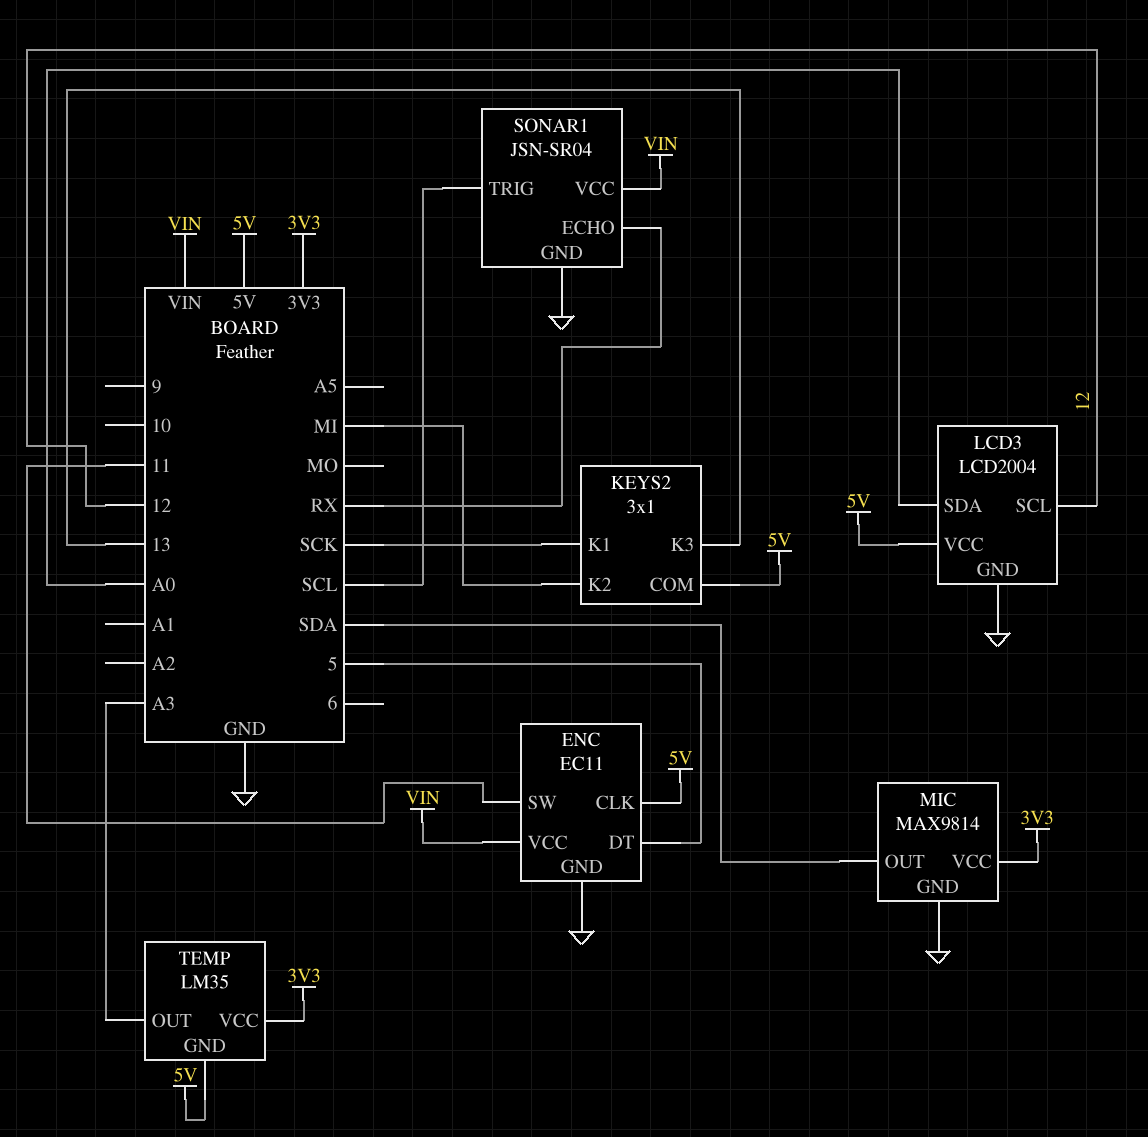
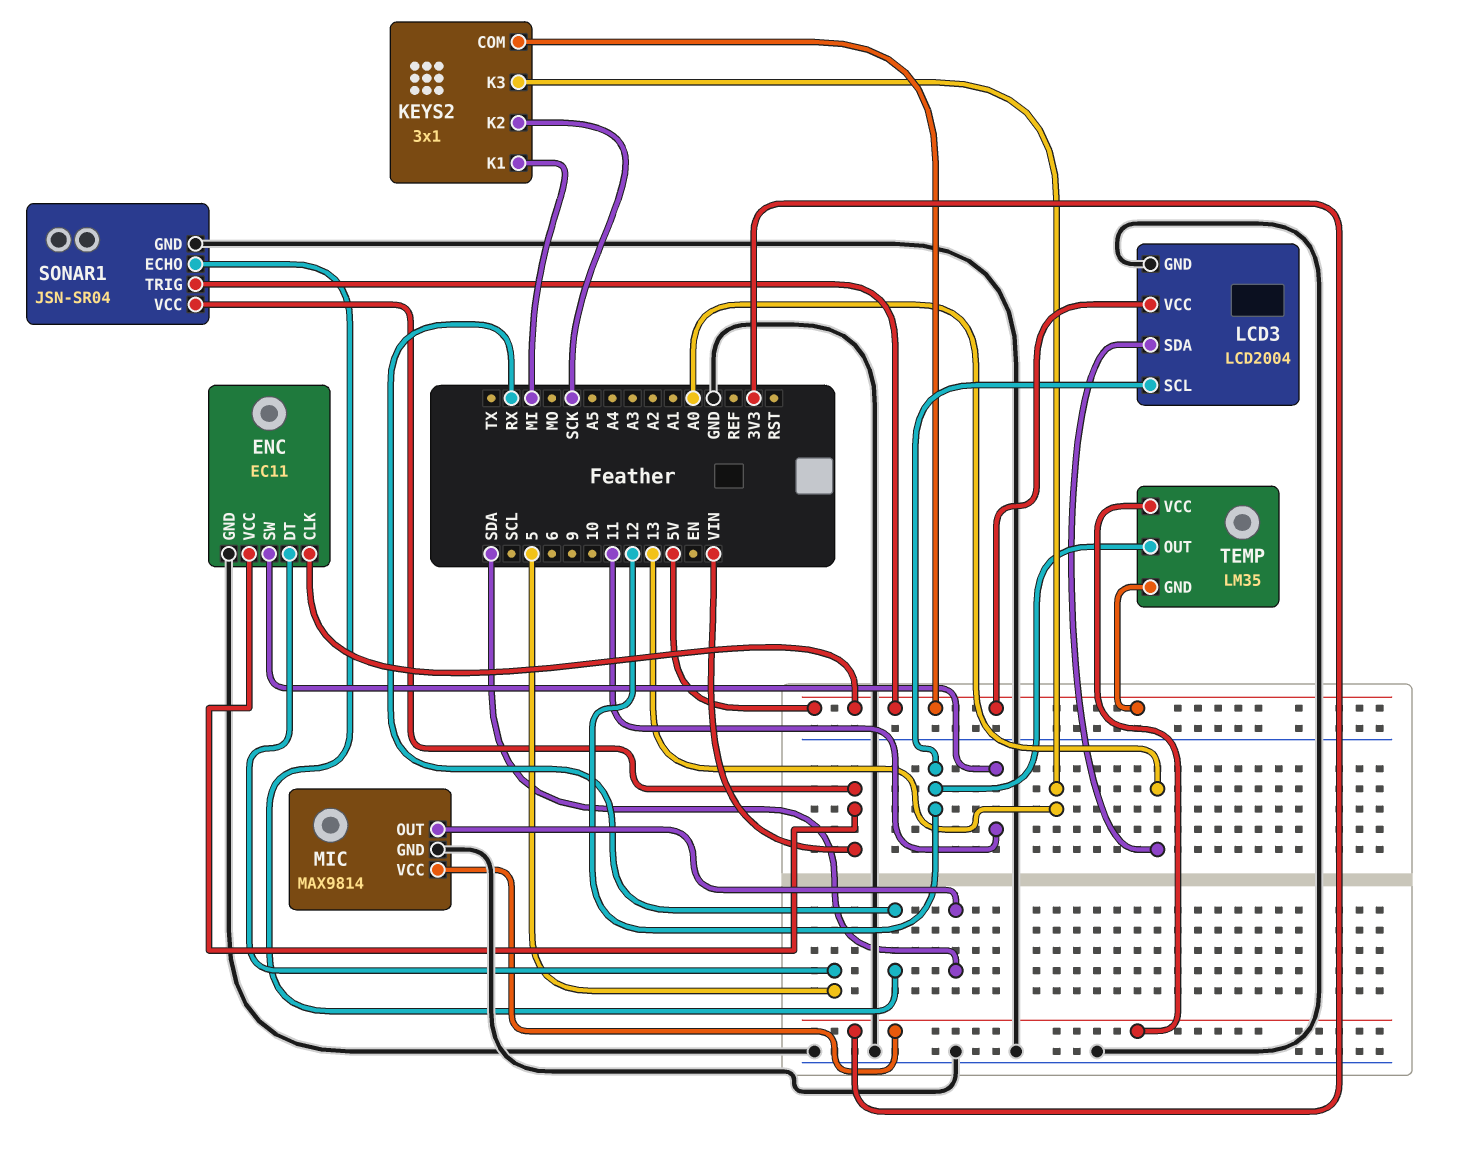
KEYS2 pin K1: SCK -> MI
KEYS2 pin K2: MI -> SCK
SONAR1 pin TRIG: SCL -> 5V
TEMP pin OUT: A3 -> 12

